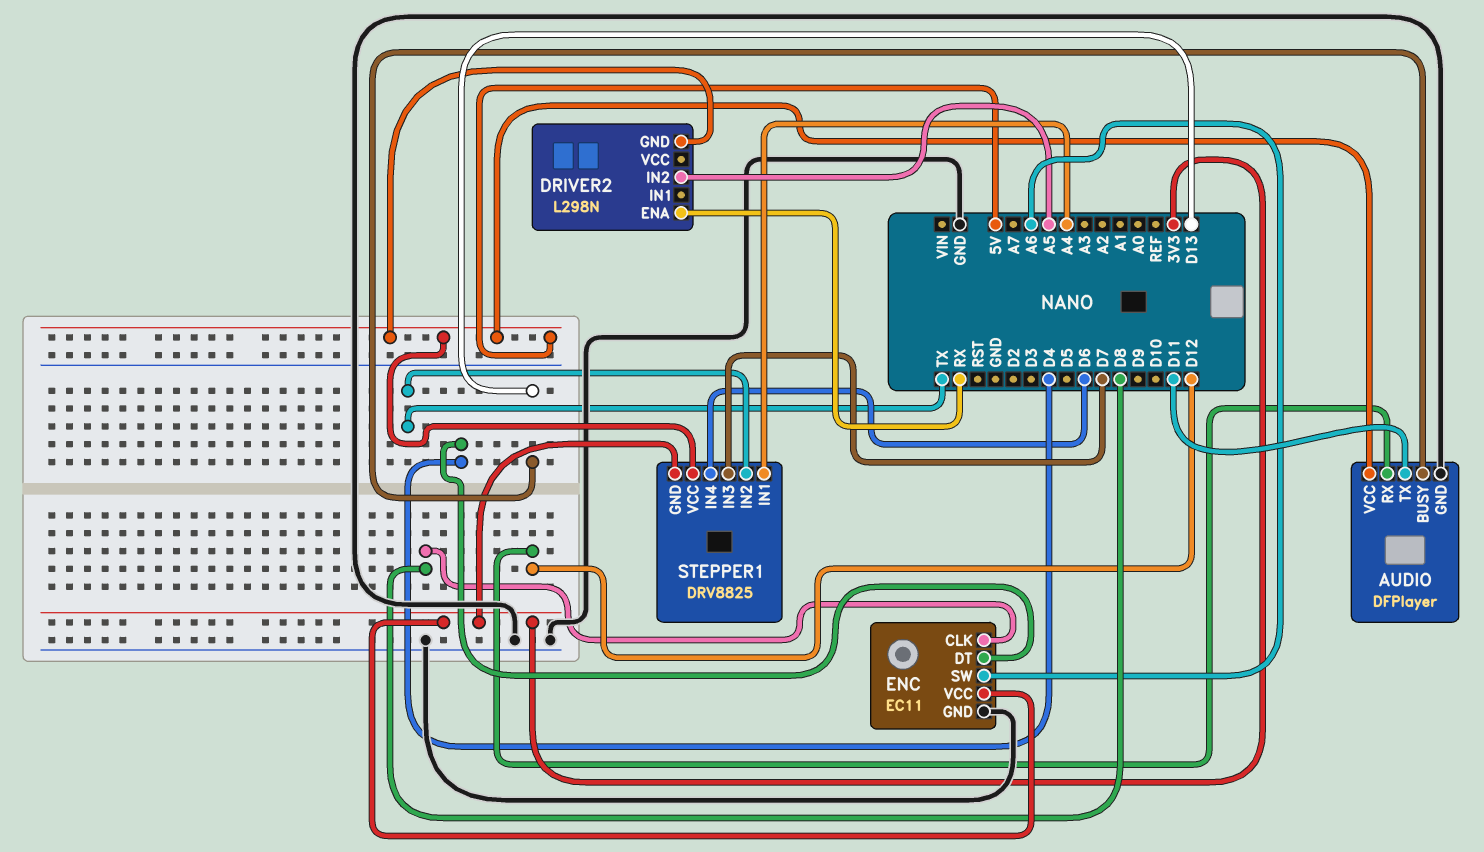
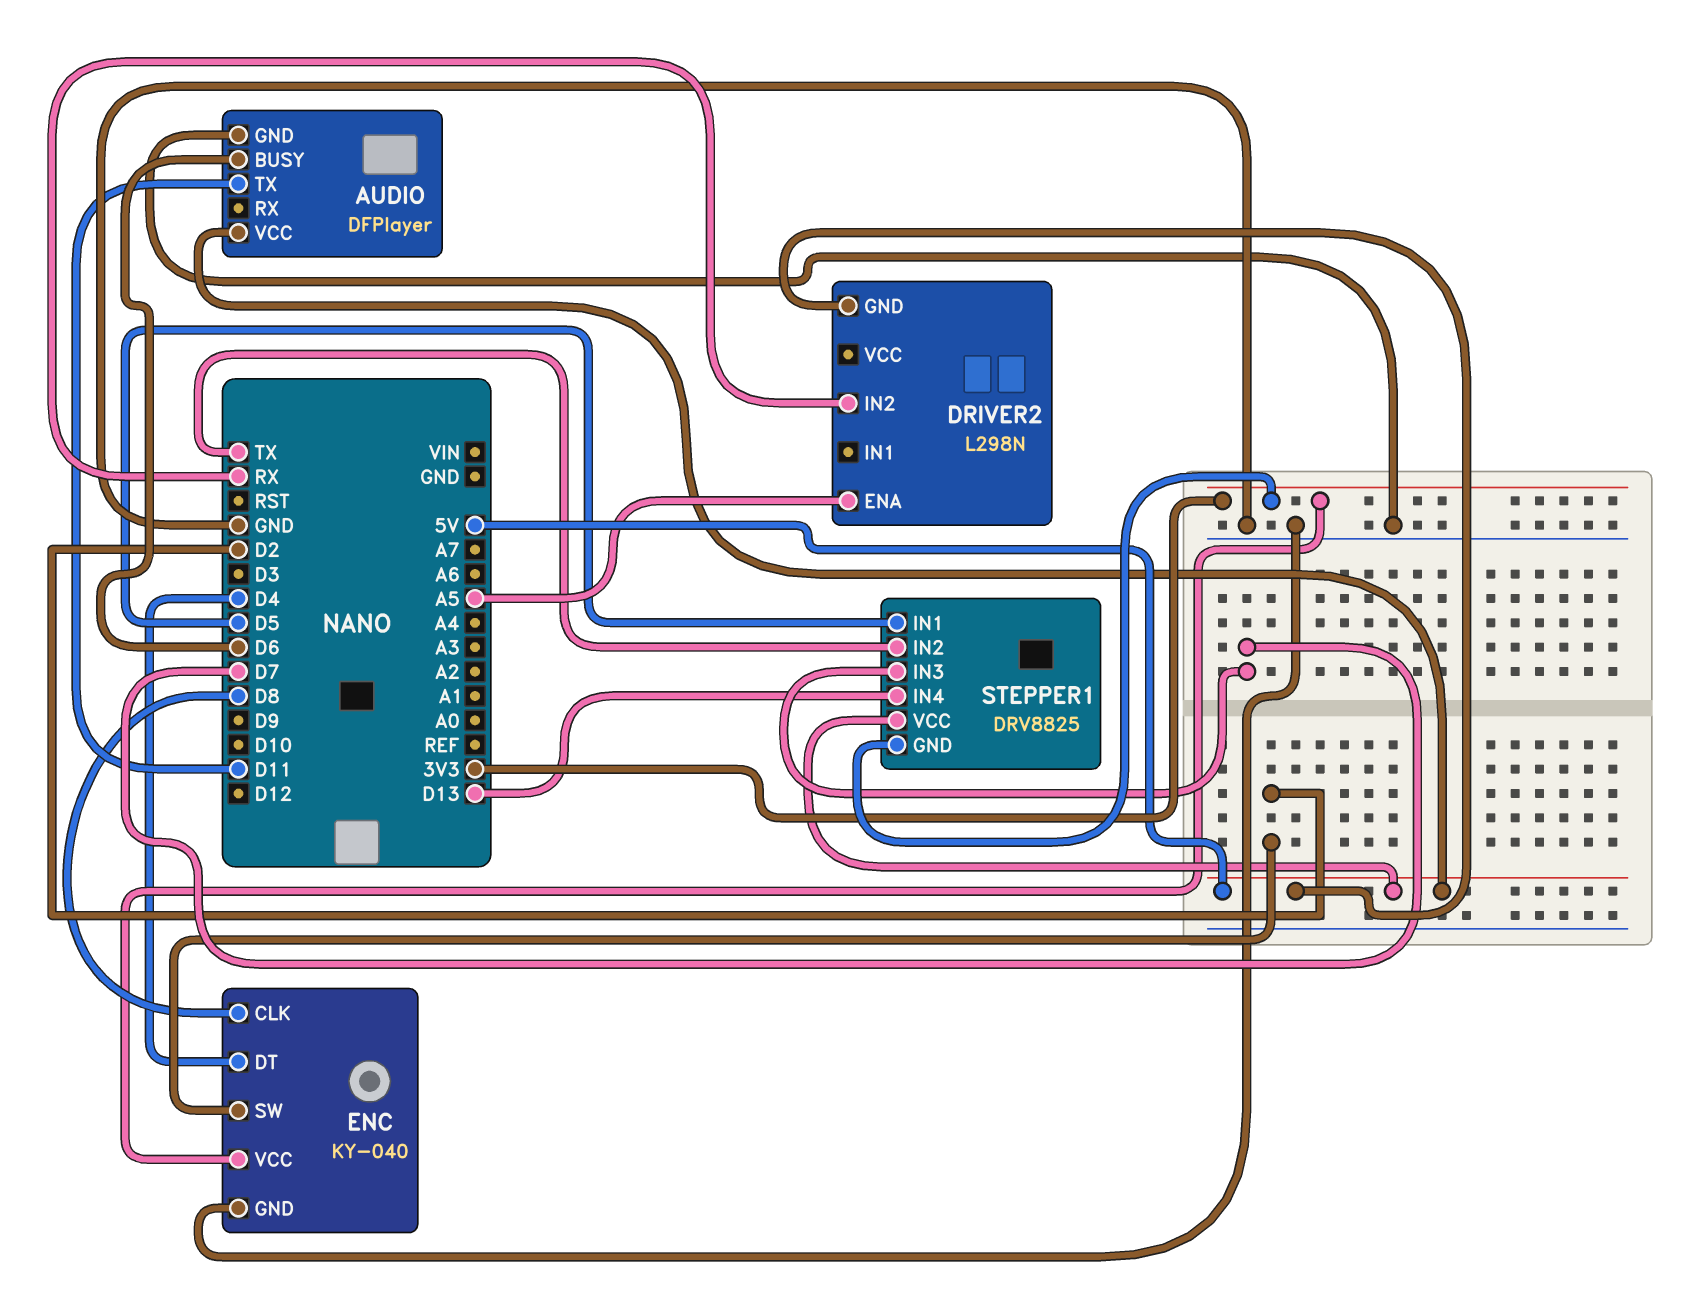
AUDIO pin BUSY: D13 -> D6
AUDIO pin RX: D12 -> none
DRIVER2 pin ENA: RX -> A5
DRIVER2 pin IN2: A5 -> RX
ENC: EC11 -> KY-040
ENC pin SW: A6 -> D2
STEPPER1 pin IN1: A4 -> D5
STEPPER1 pin IN4: D6 -> D13

